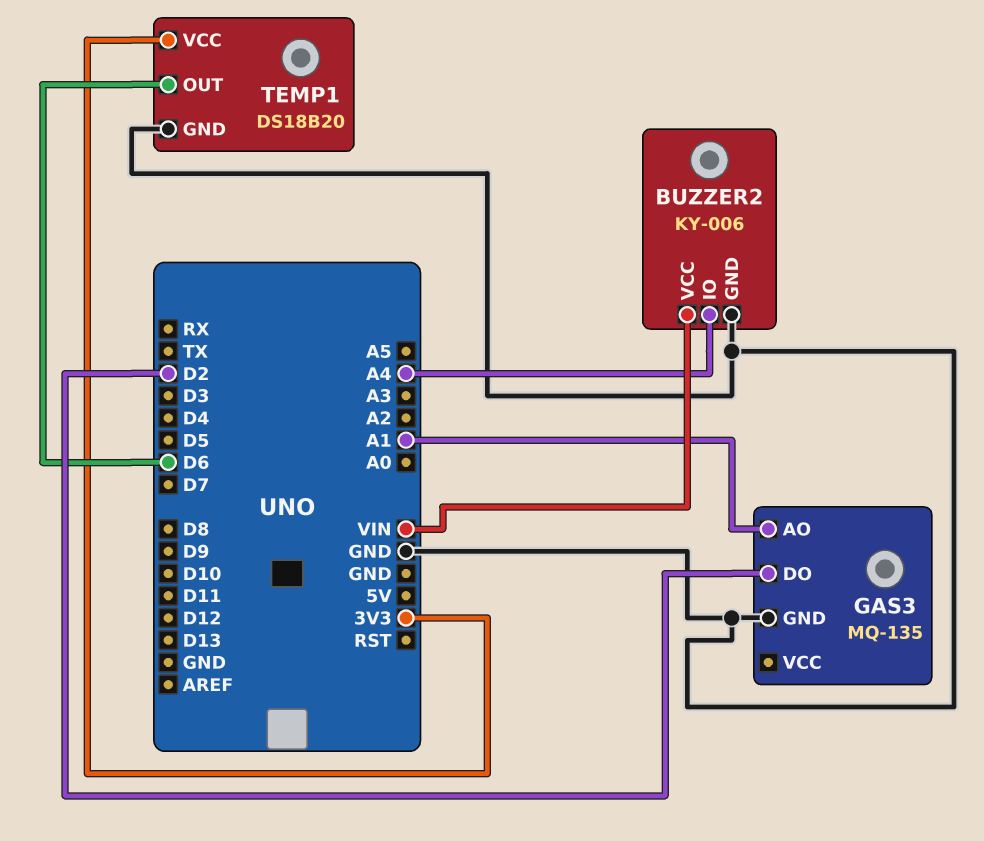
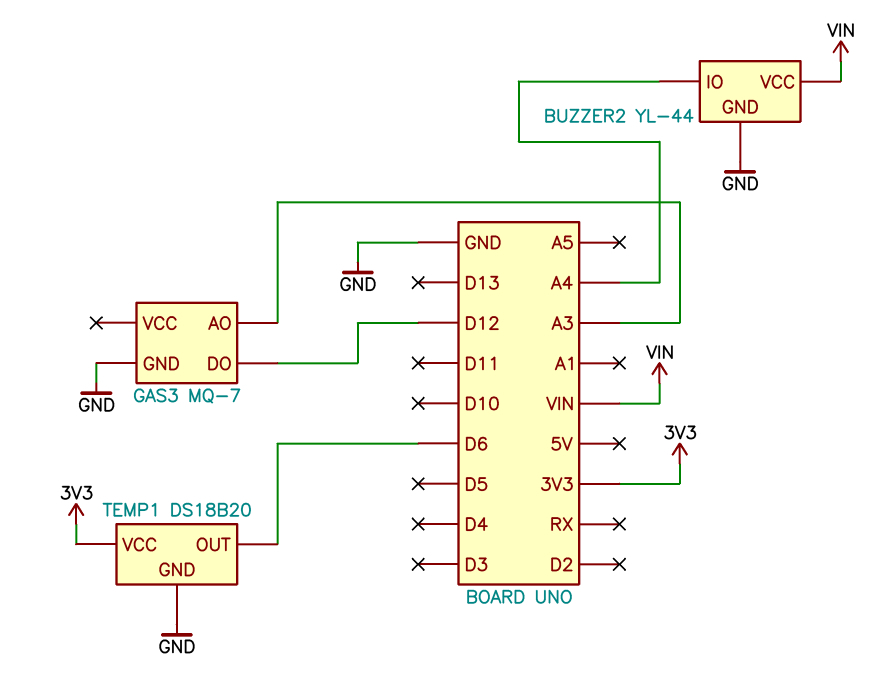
BUZZER2: KY-006 -> YL-44
GAS3: MQ-135 -> MQ-7
GAS3 pin AO: A1 -> A3
GAS3 pin DO: D2 -> D12

